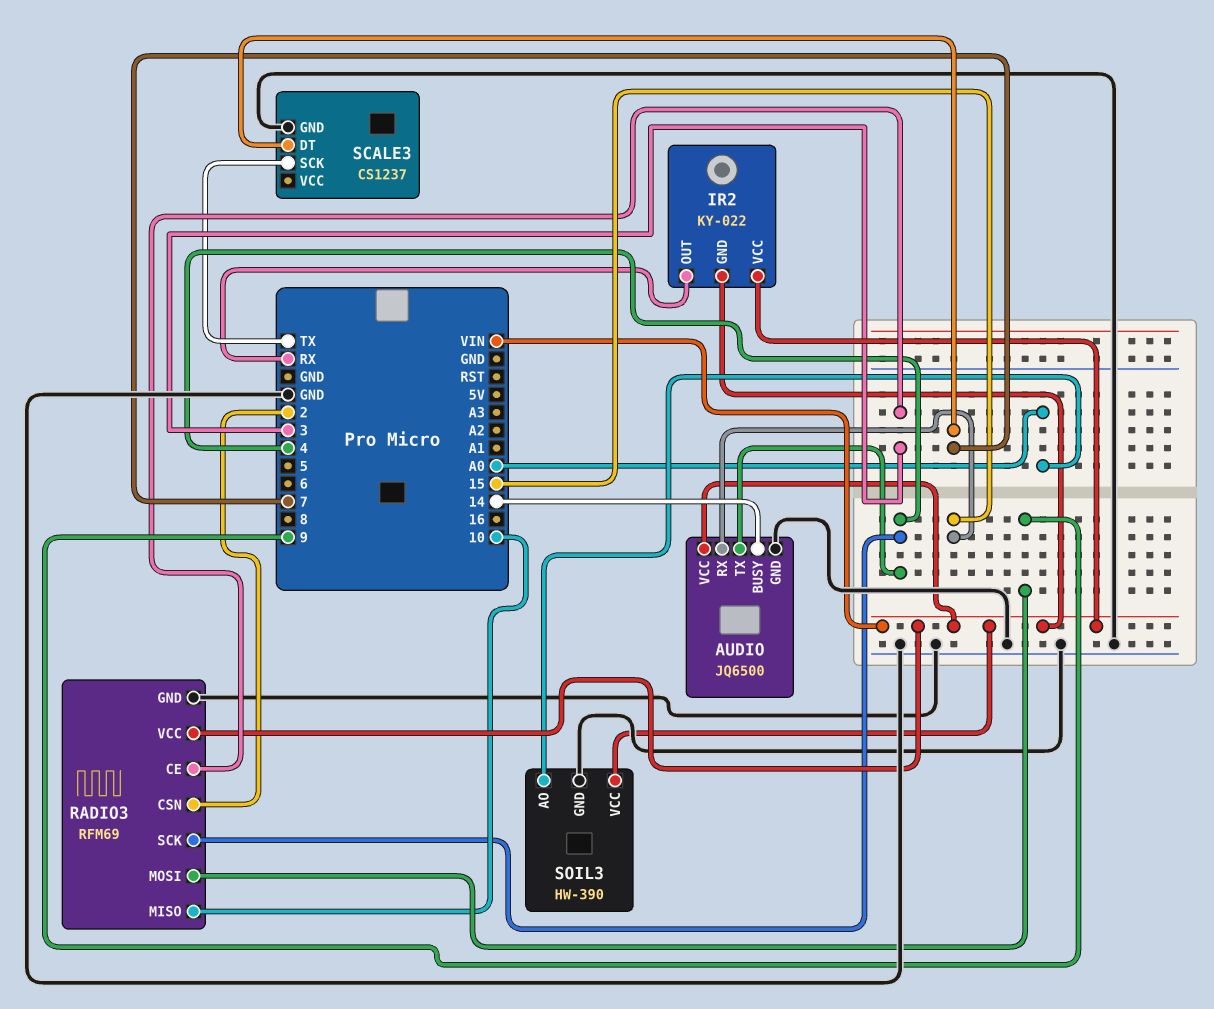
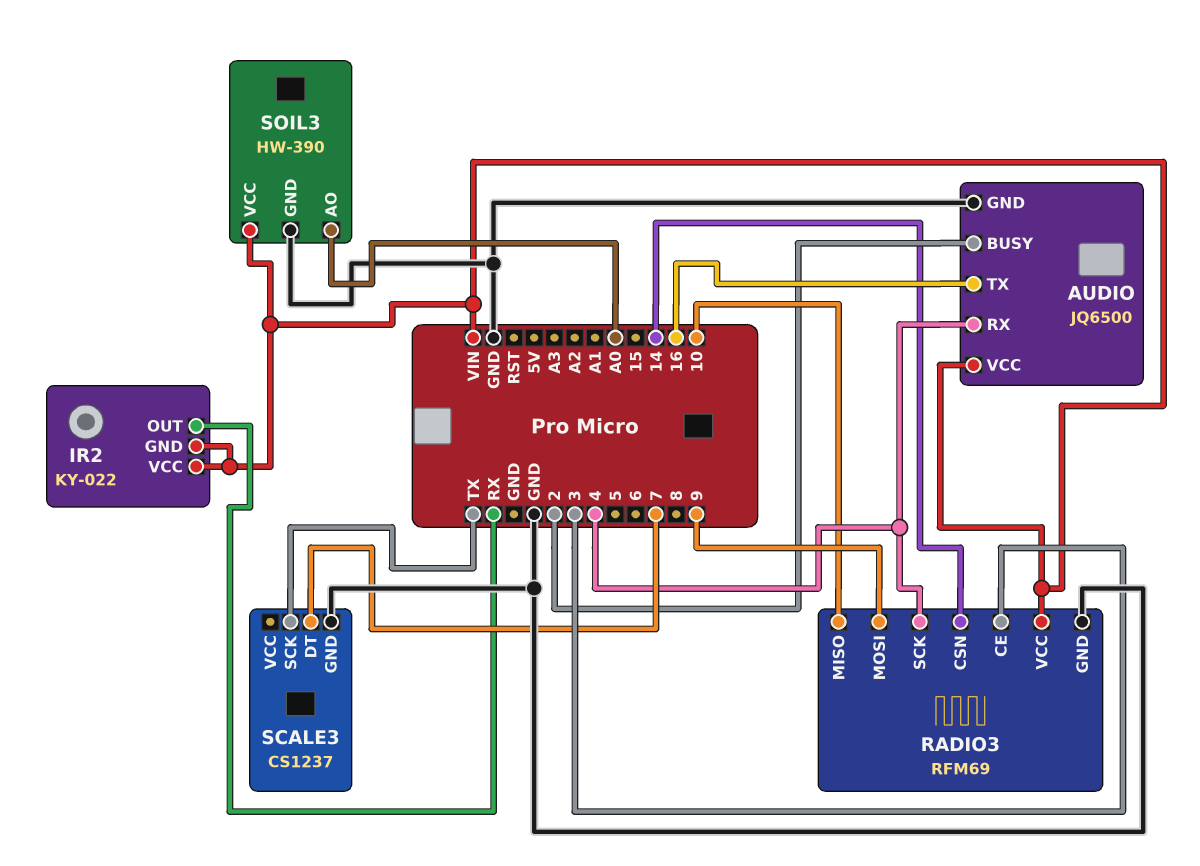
AUDIO pin BUSY: 14 -> 2
AUDIO pin RX: 15 -> 4
AUDIO pin TX: 4 -> 16
RADIO3 pin CSN: 2 -> 14

